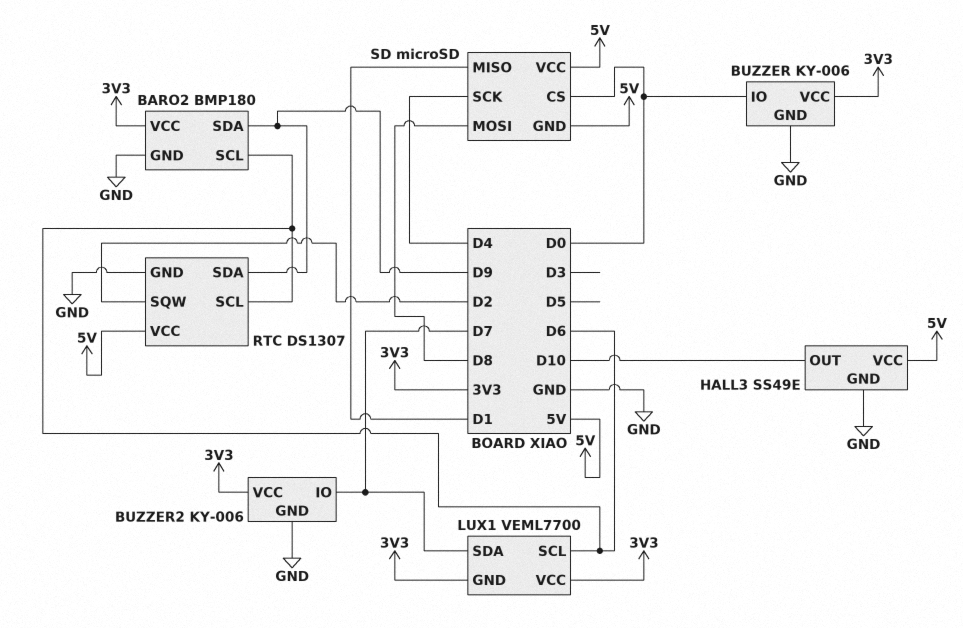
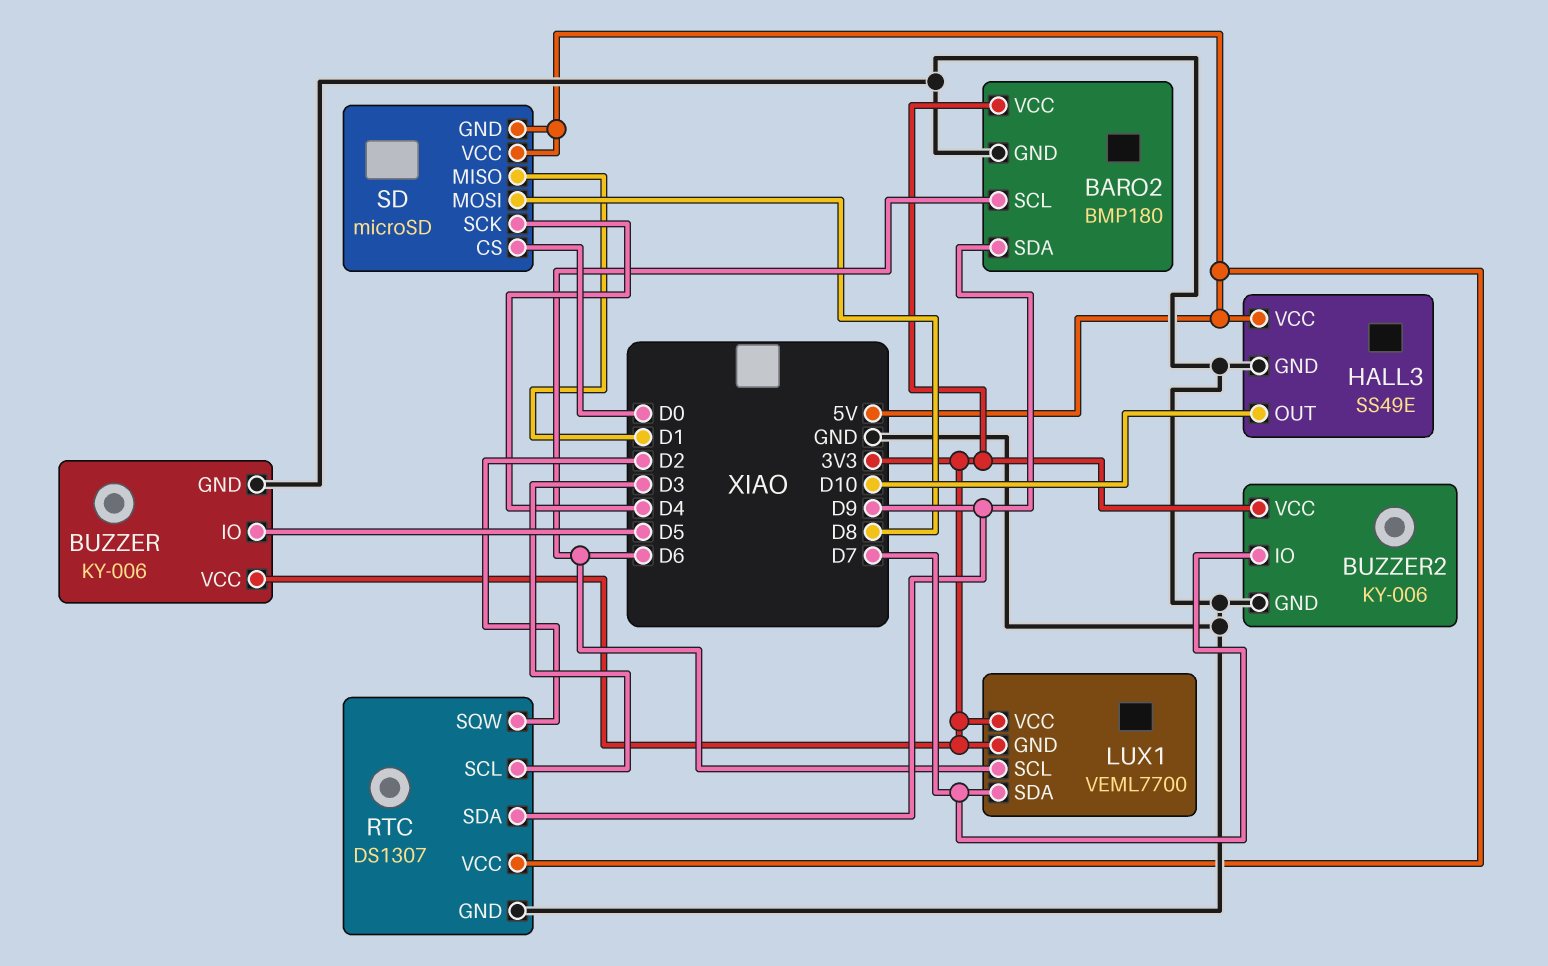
BUZZER pin IO: D0 -> D5
RTC pin SCL: D6 -> D3

